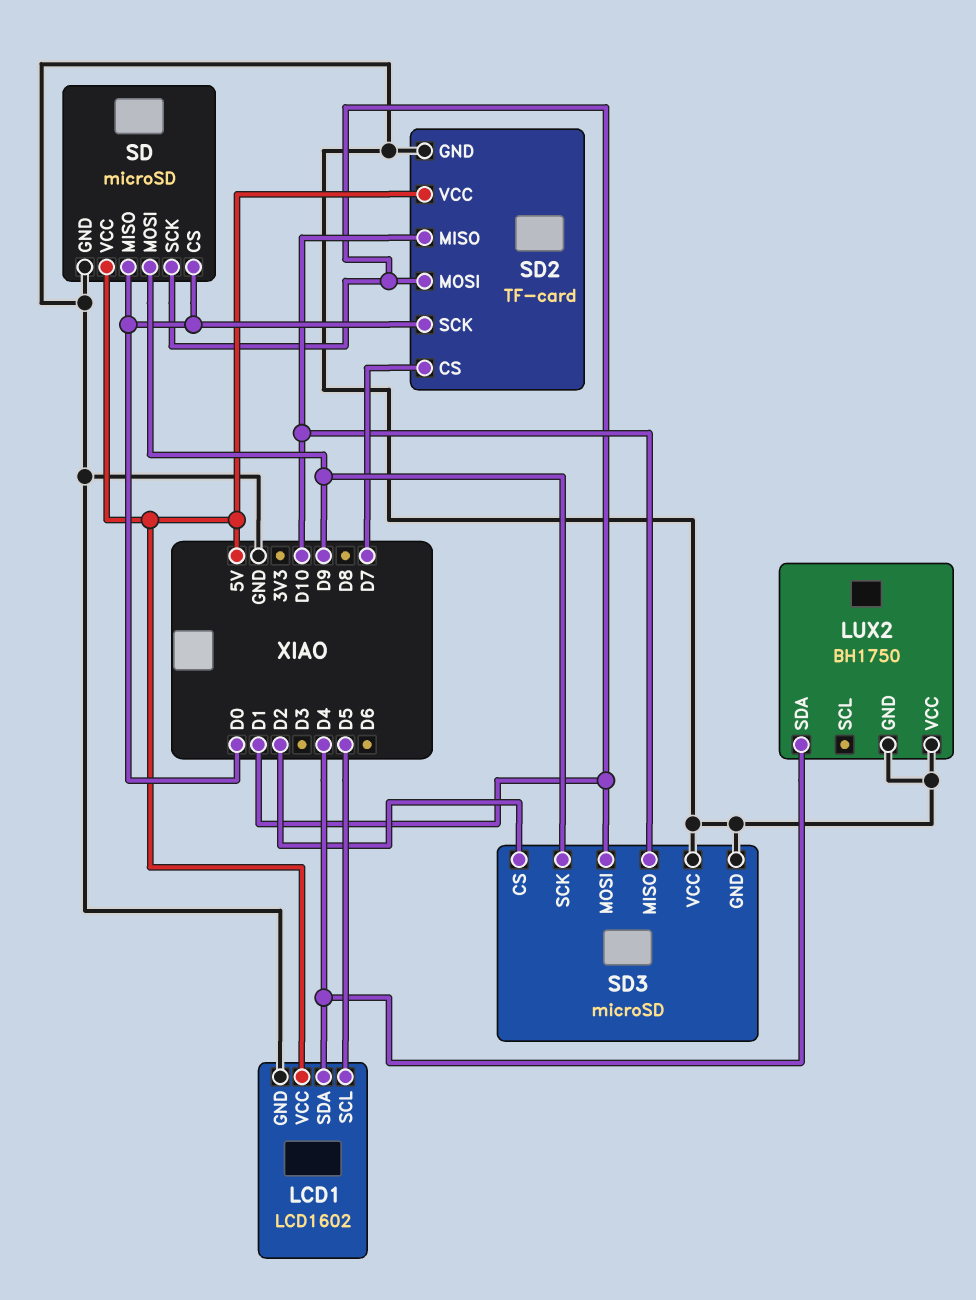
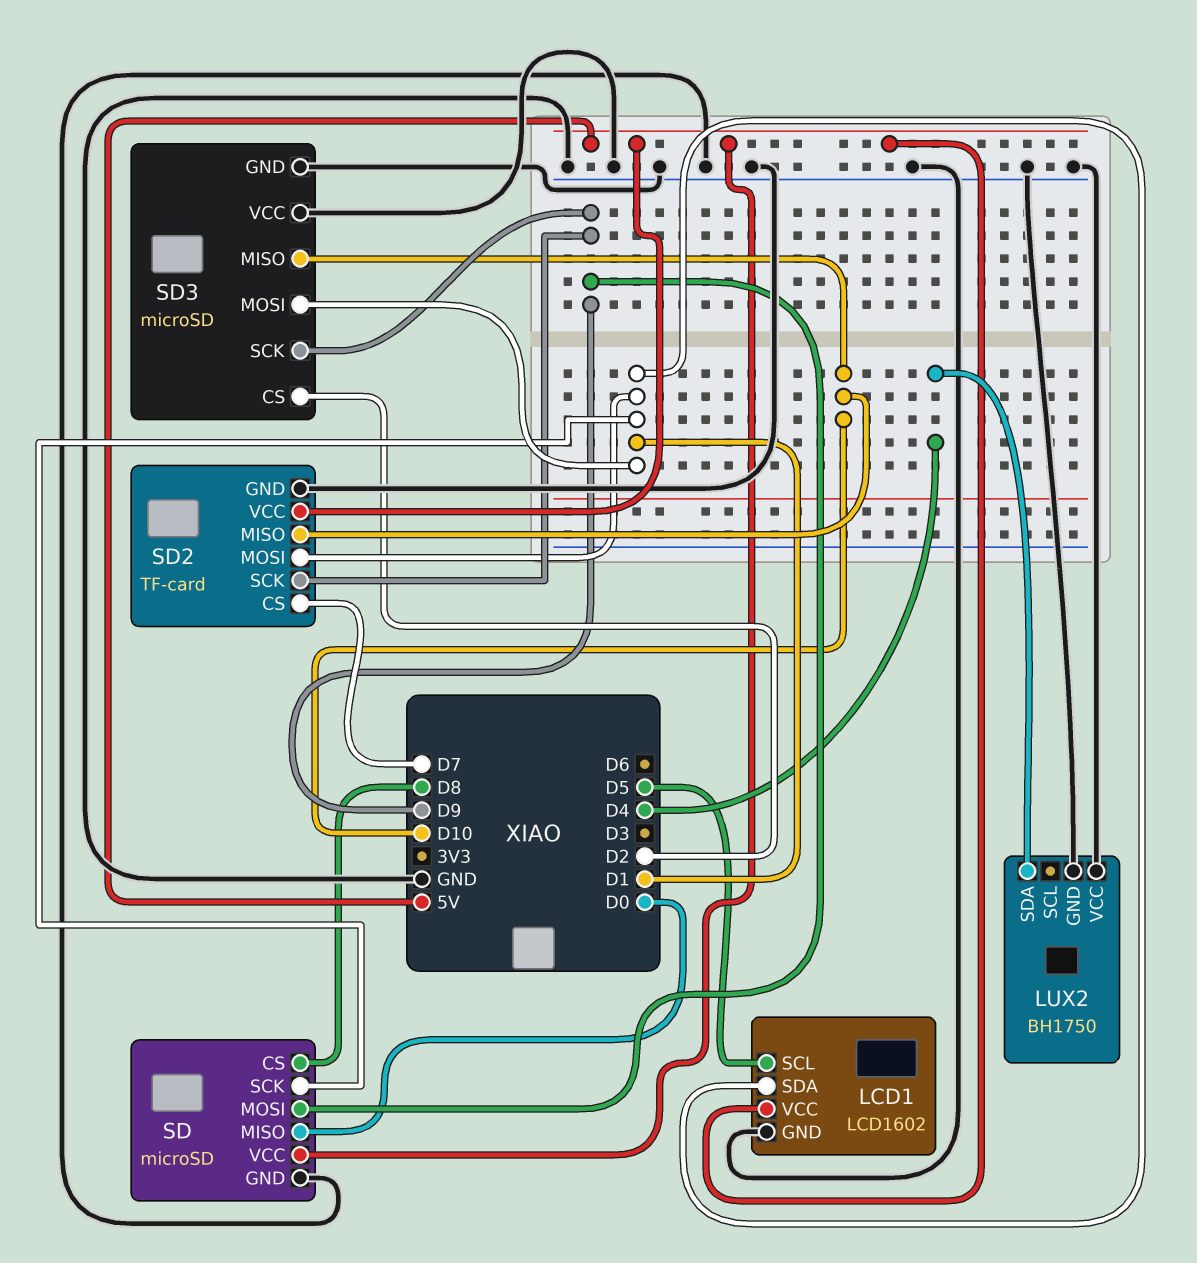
LCD1 pin SDA: D4 -> D1
SD pin CS: D0 -> D8
SD2 pin SCK: D0 -> D9

